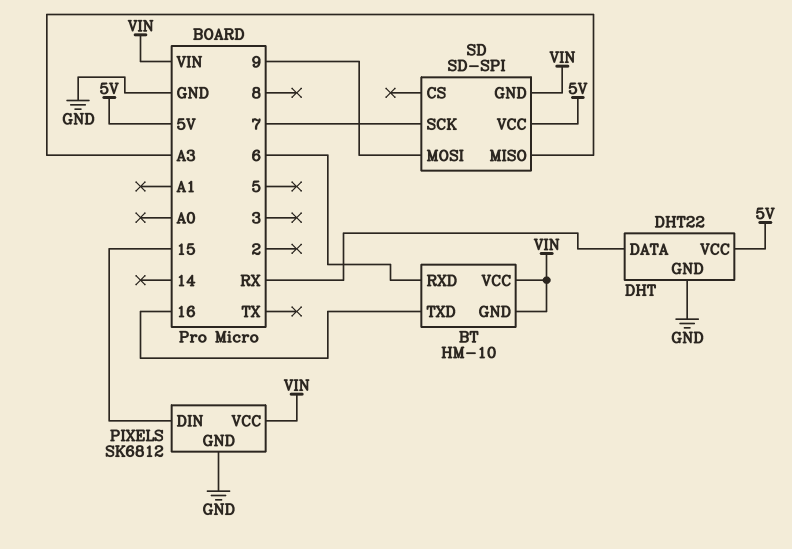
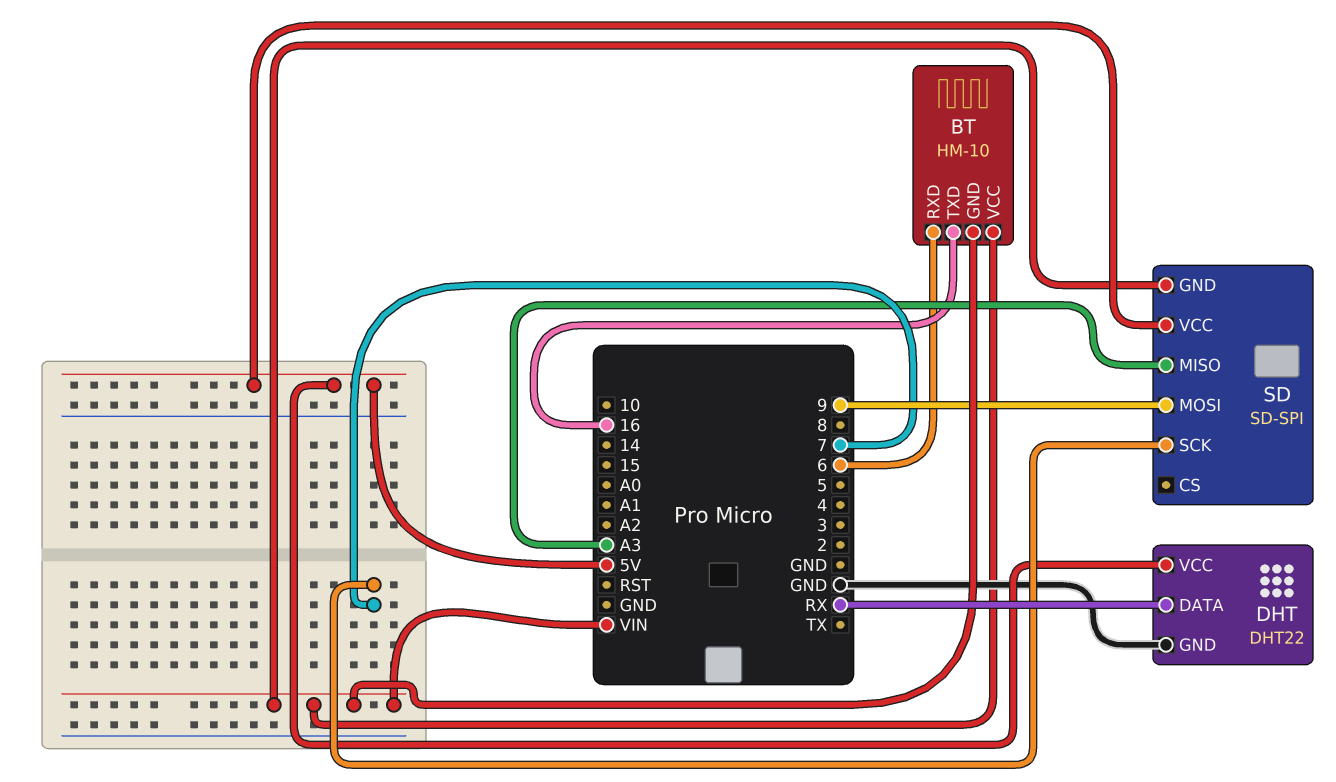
PIXELS: SK6812 -> none
PIXELS pin DIN: 15 -> none
PIXELS pin GND: GND -> none
PIXELS pin VCC: VIN -> none

